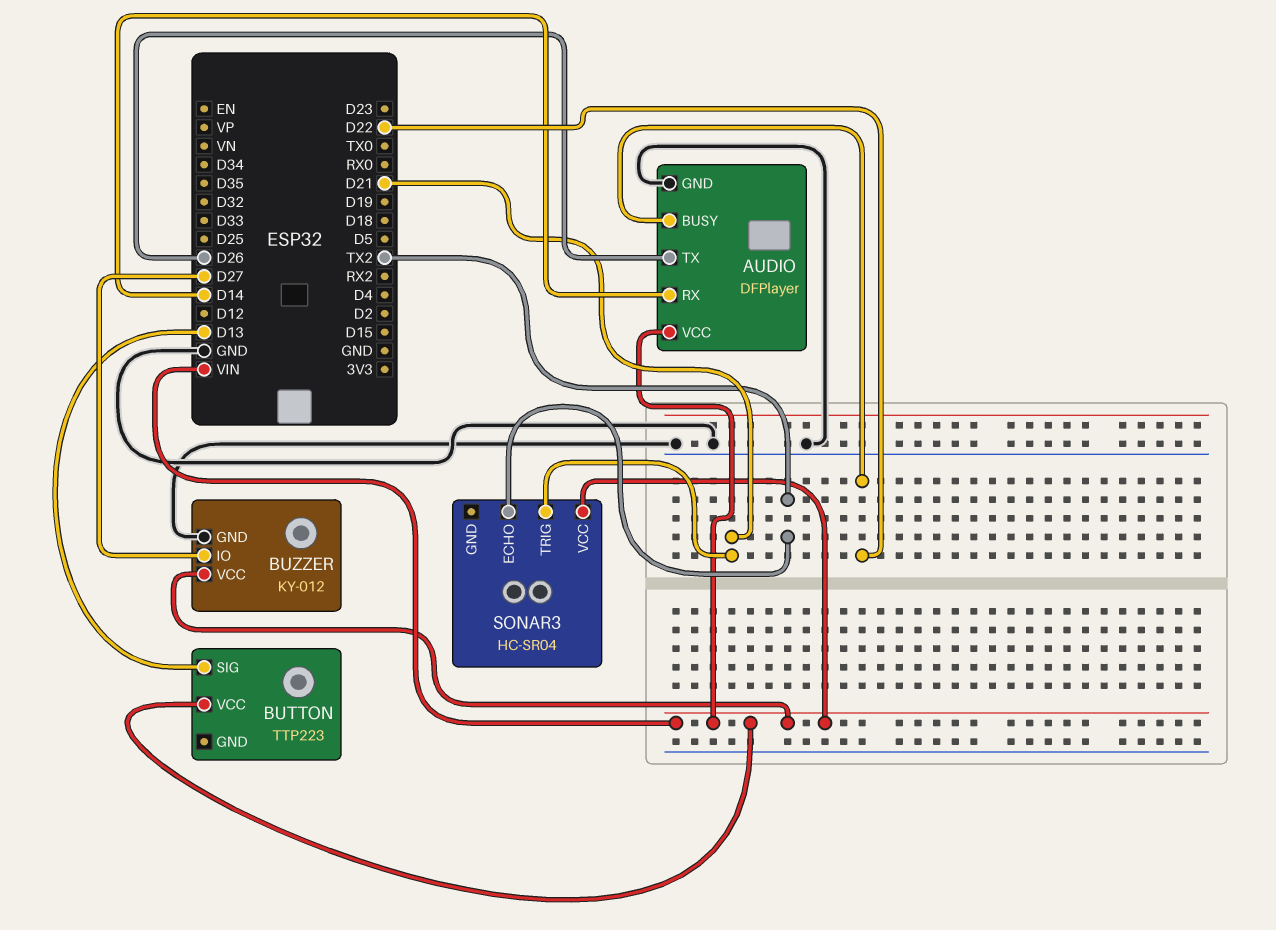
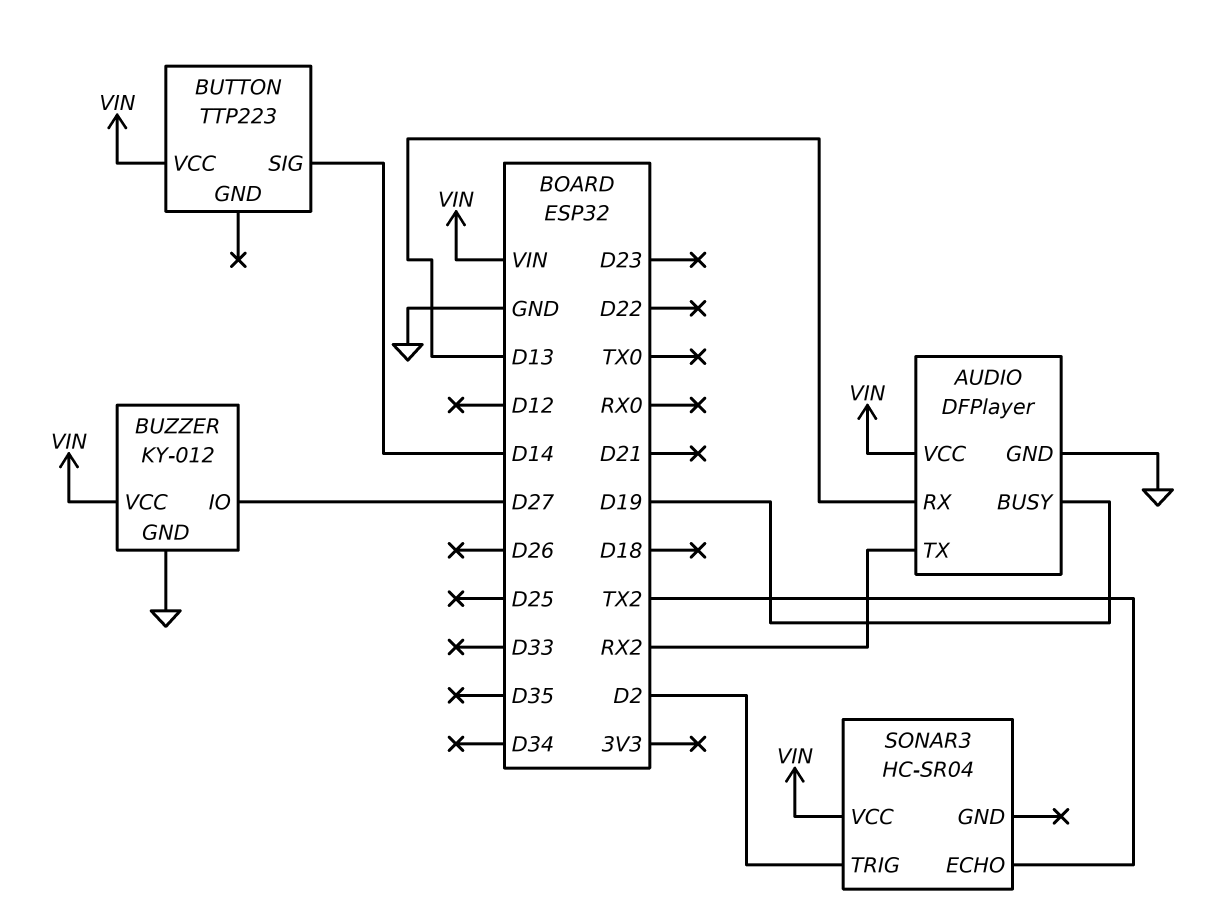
AUDIO pin BUSY: D22 -> D19
AUDIO pin RX: D14 -> D13
AUDIO pin TX: D26 -> RX2
BUTTON pin SIG: D13 -> D14
SONAR3 pin TRIG: D21 -> D2

